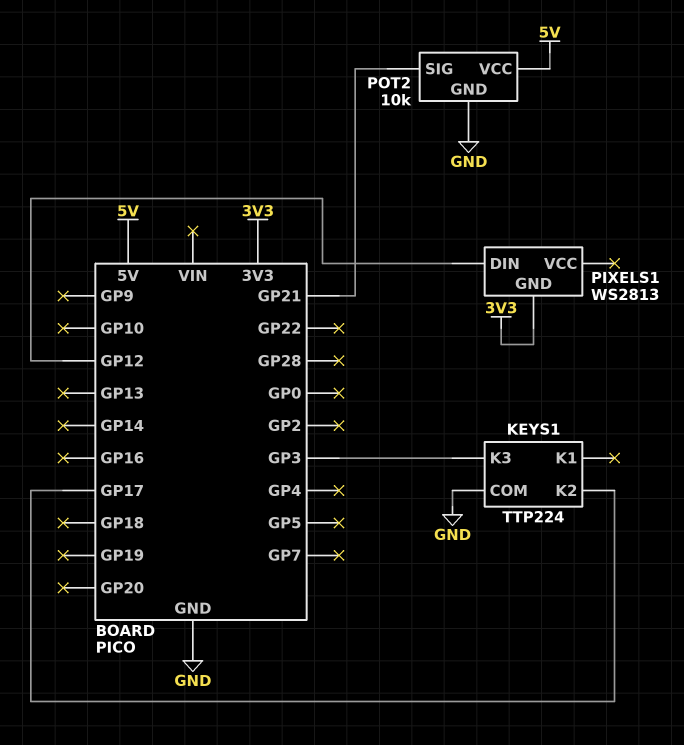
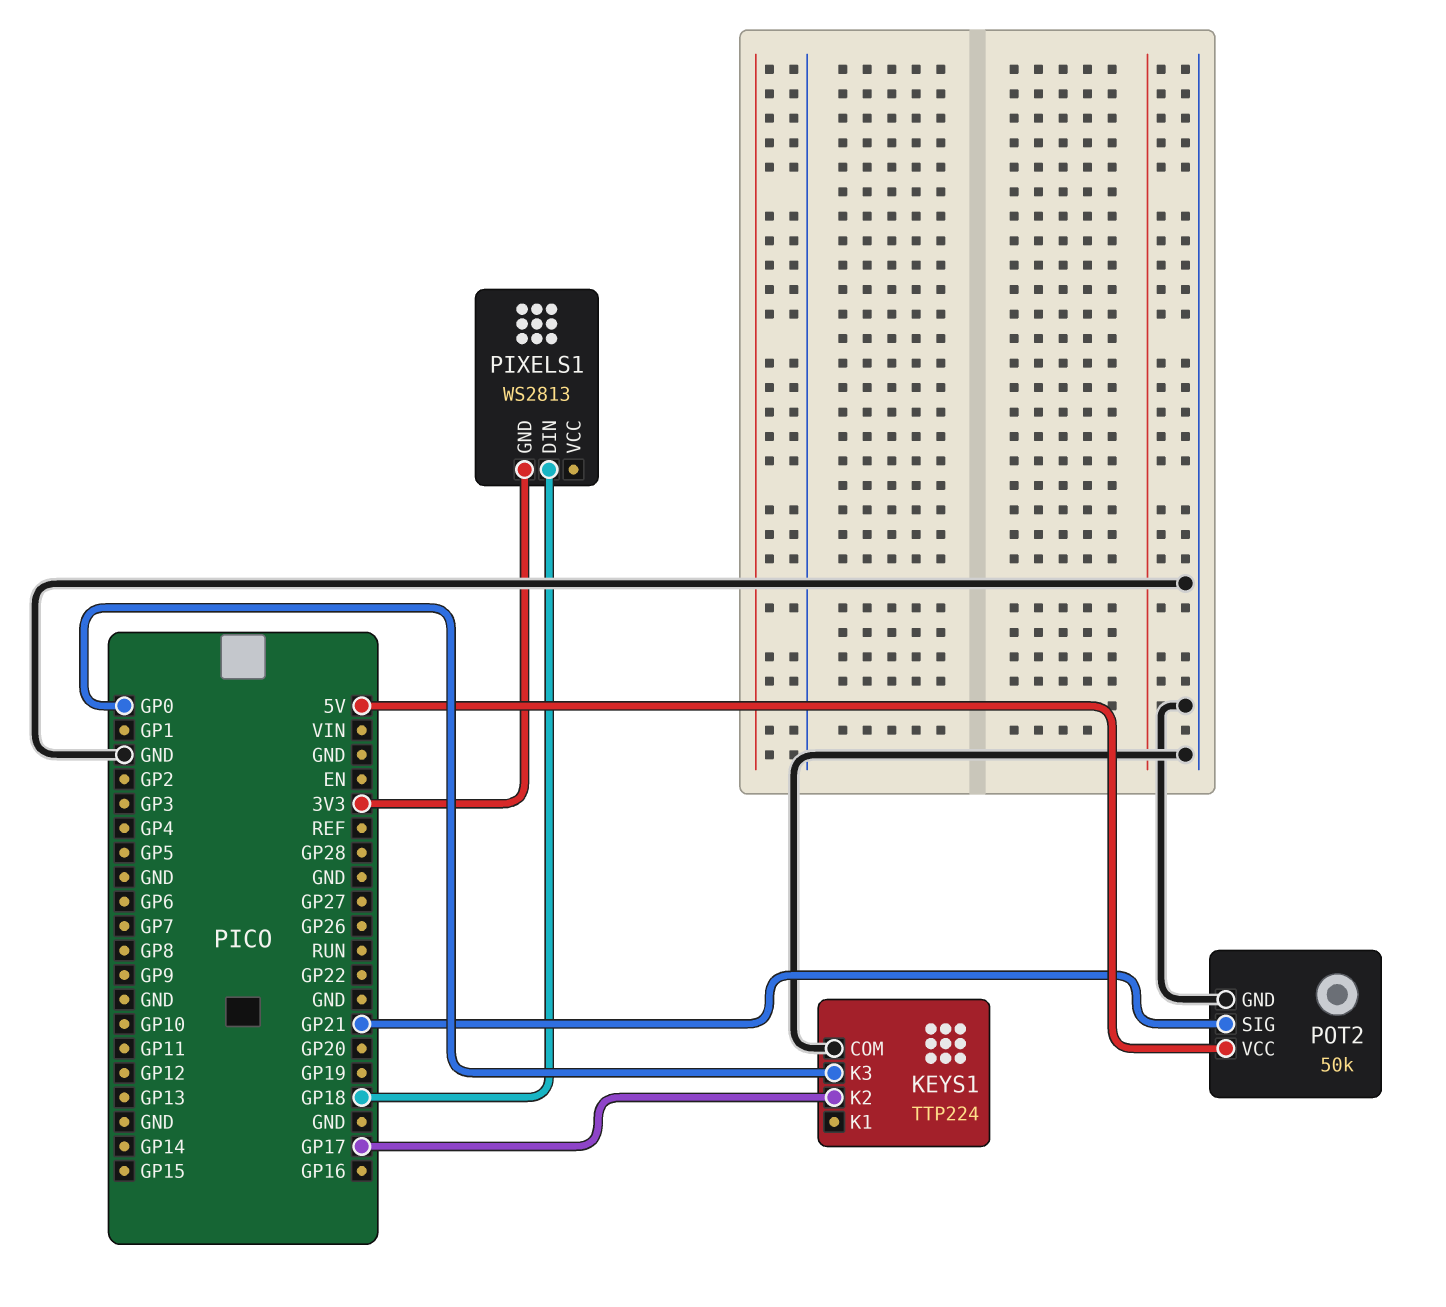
KEYS1 pin K3: GP3 -> GP0
PIXELS1 pin DIN: GP12 -> GP18
POT2: 10k -> 50k

